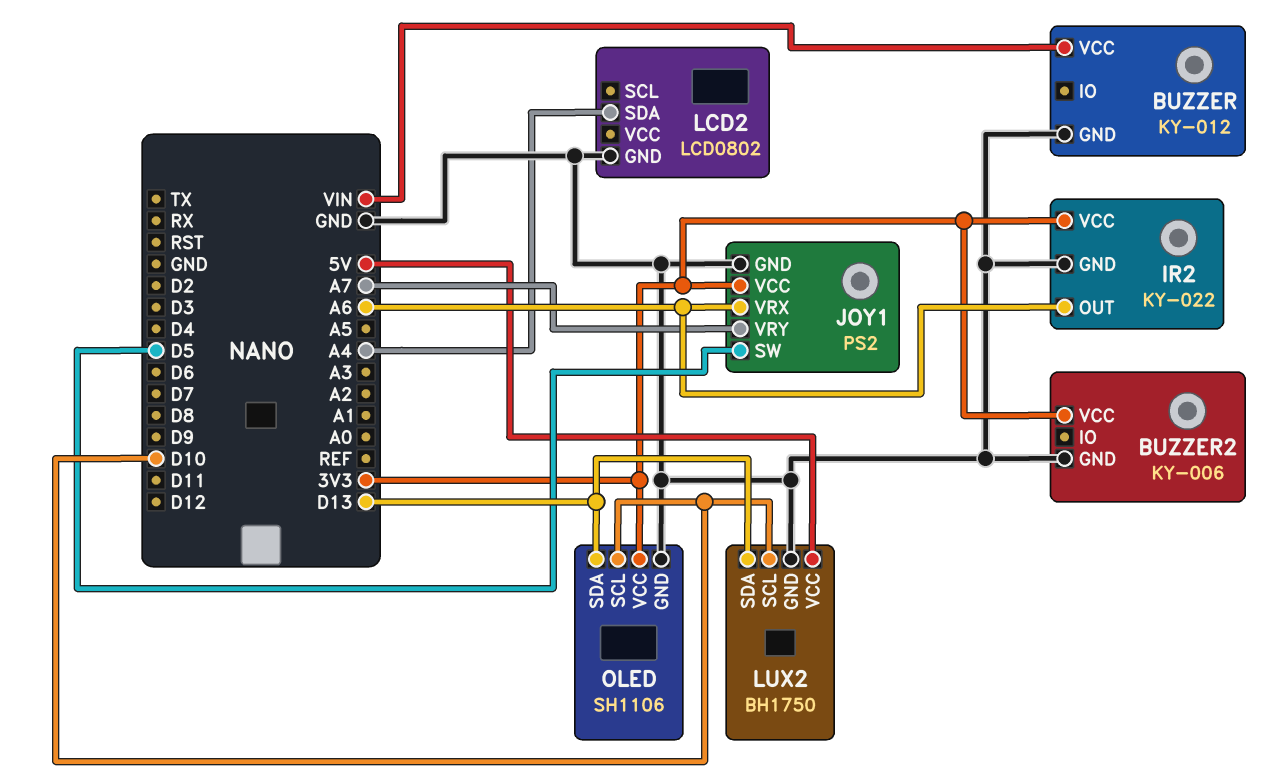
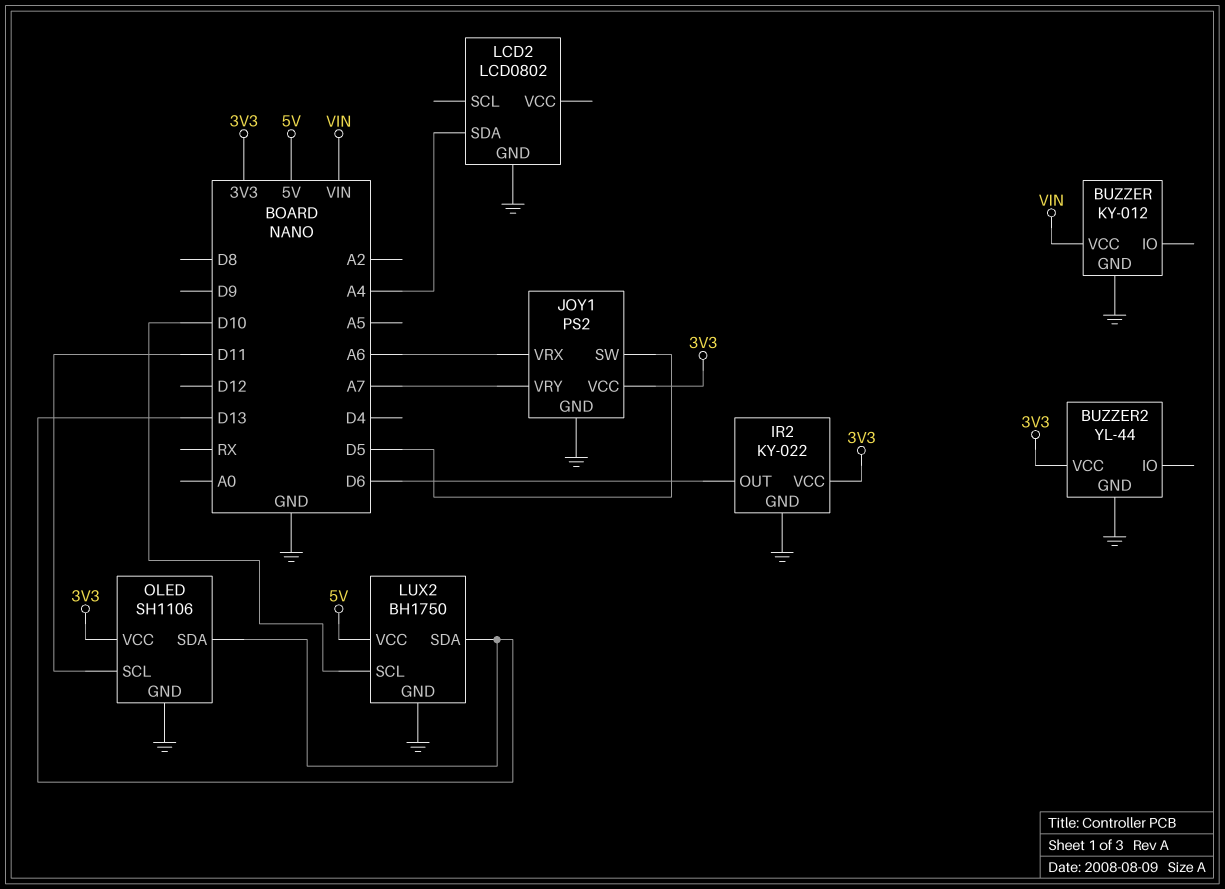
BUZZER2: KY-006 -> YL-44
IR2 pin OUT: A6 -> D6
OLED pin SCL: D10 -> D11

